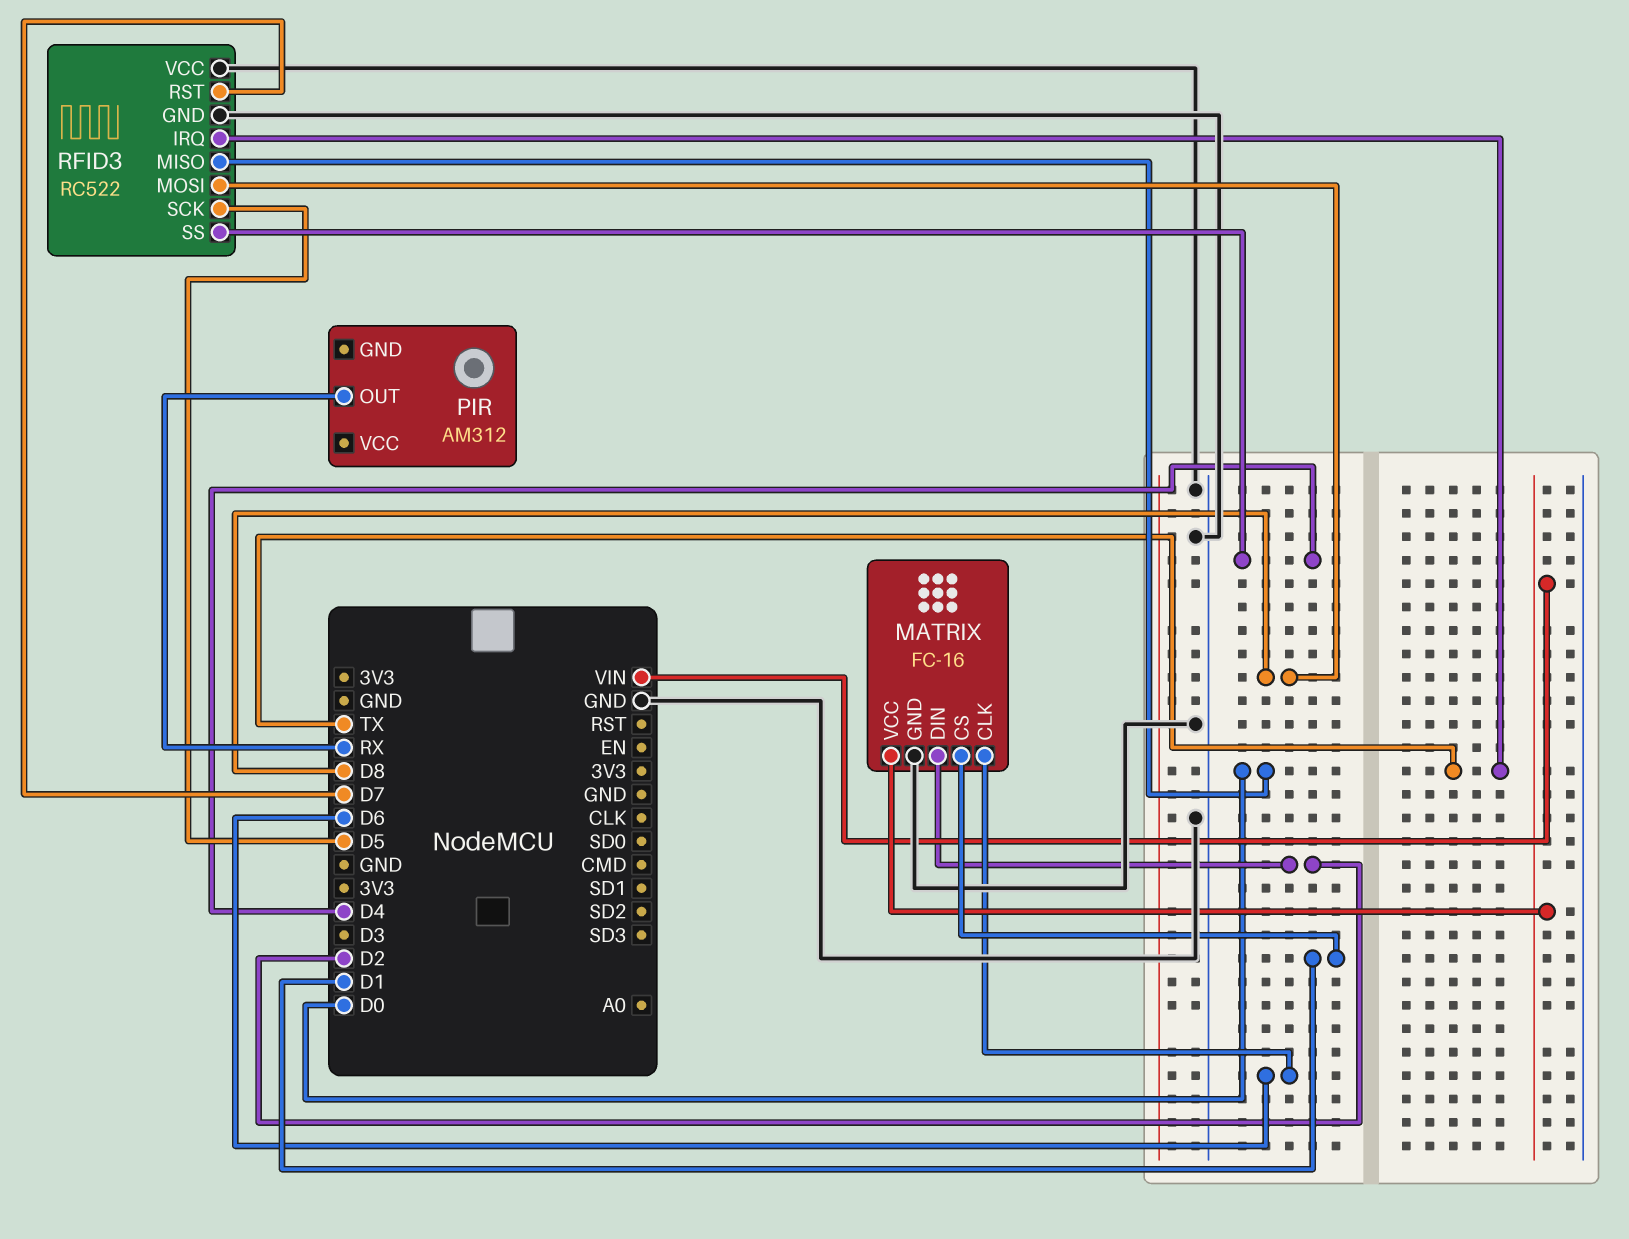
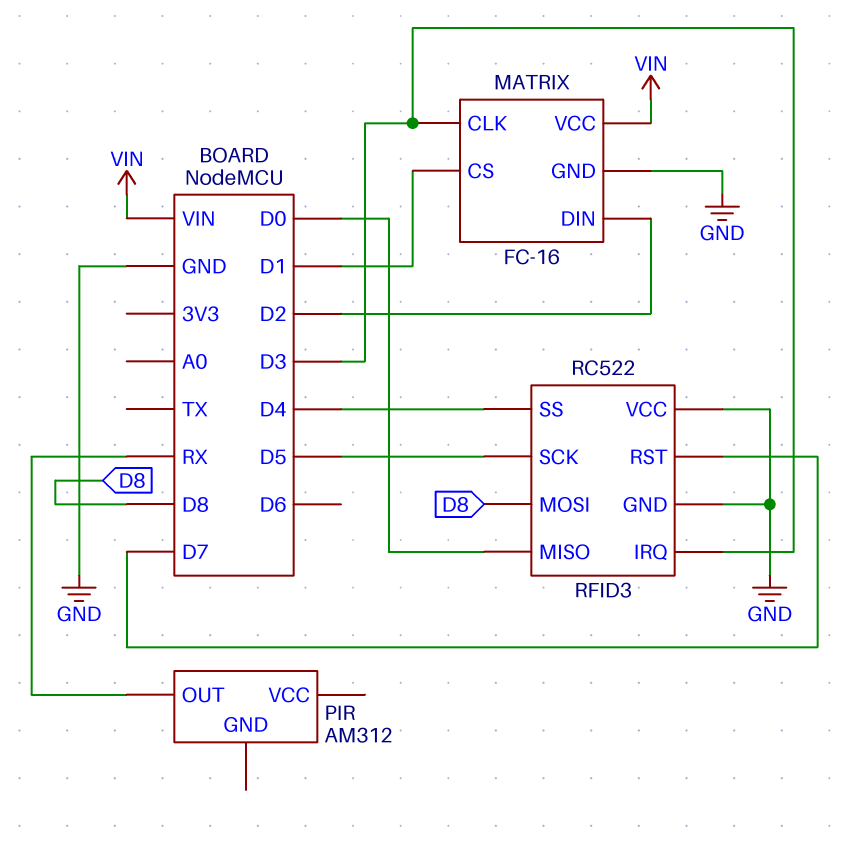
MATRIX pin CLK: D6 -> D3
RFID3 pin IRQ: TX -> D3

